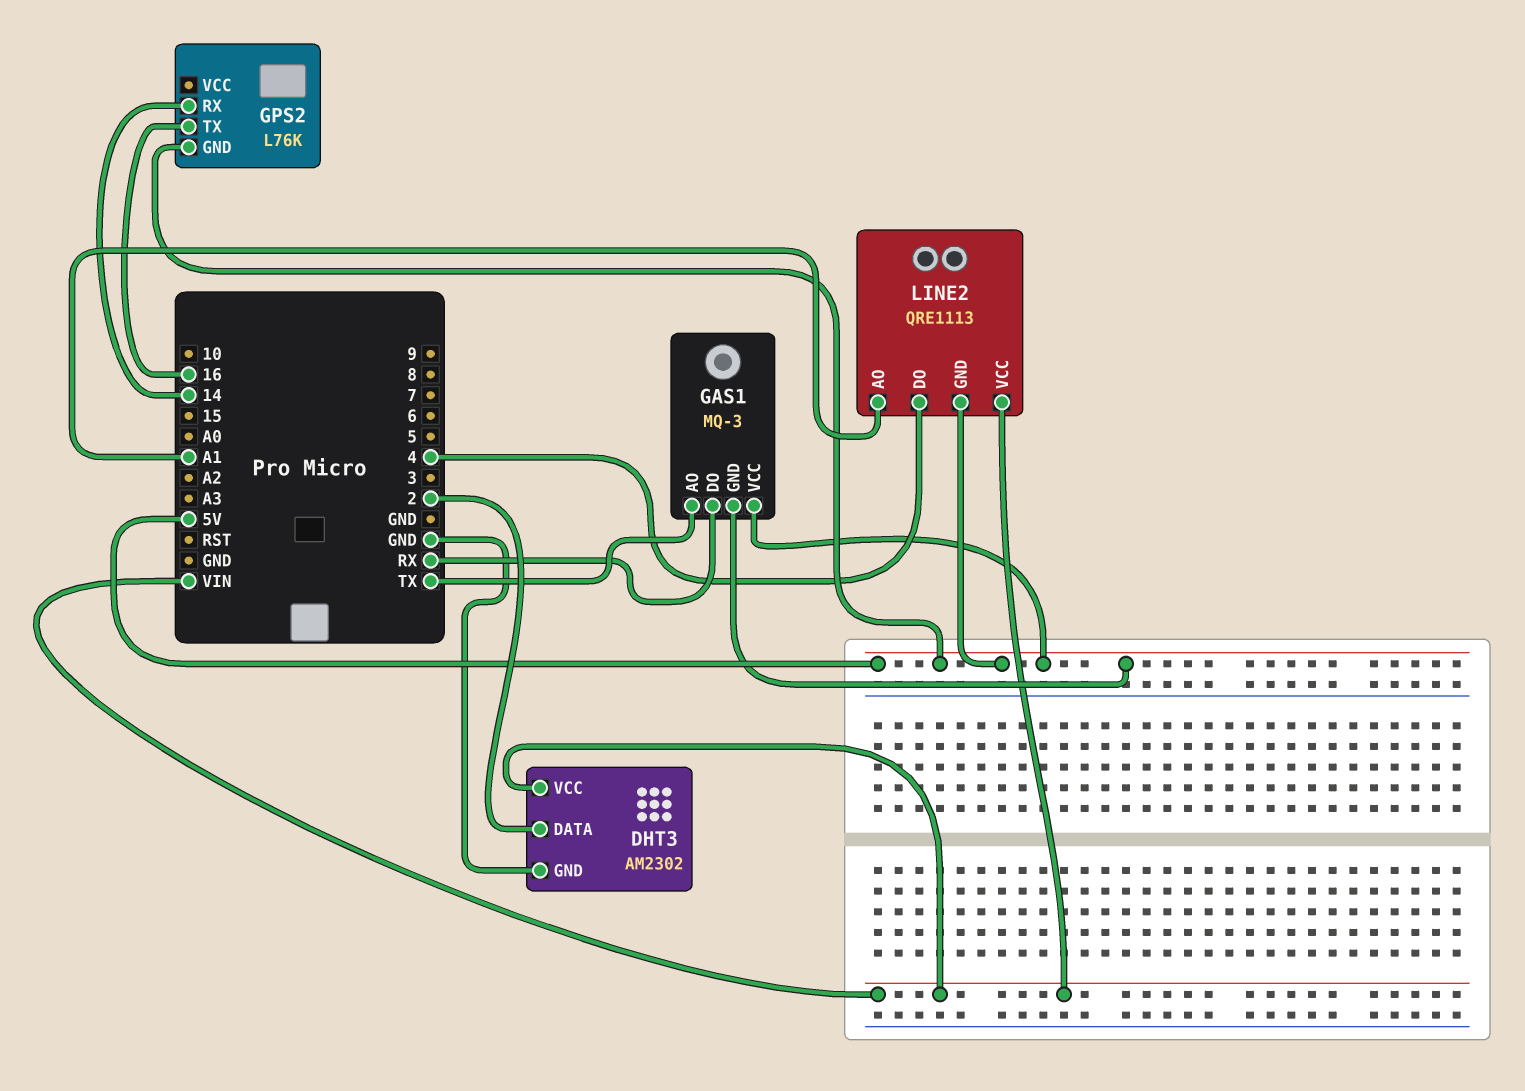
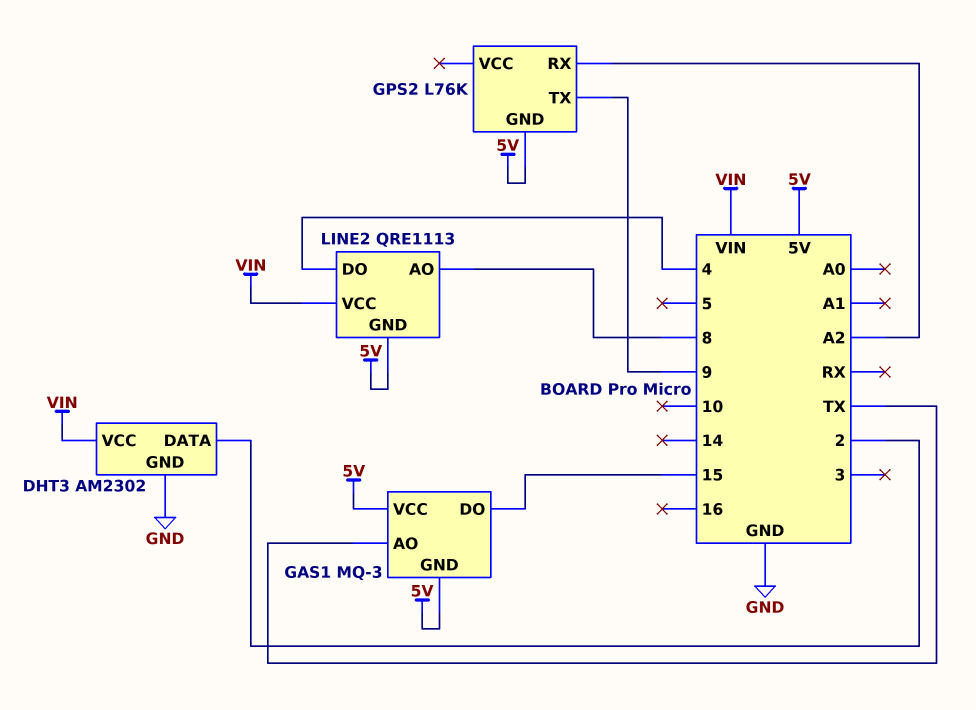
GAS1 pin DO: RX -> 15
GPS2 pin RX: 14 -> A2
GPS2 pin TX: 16 -> 9
LINE2 pin AO: A1 -> 8

